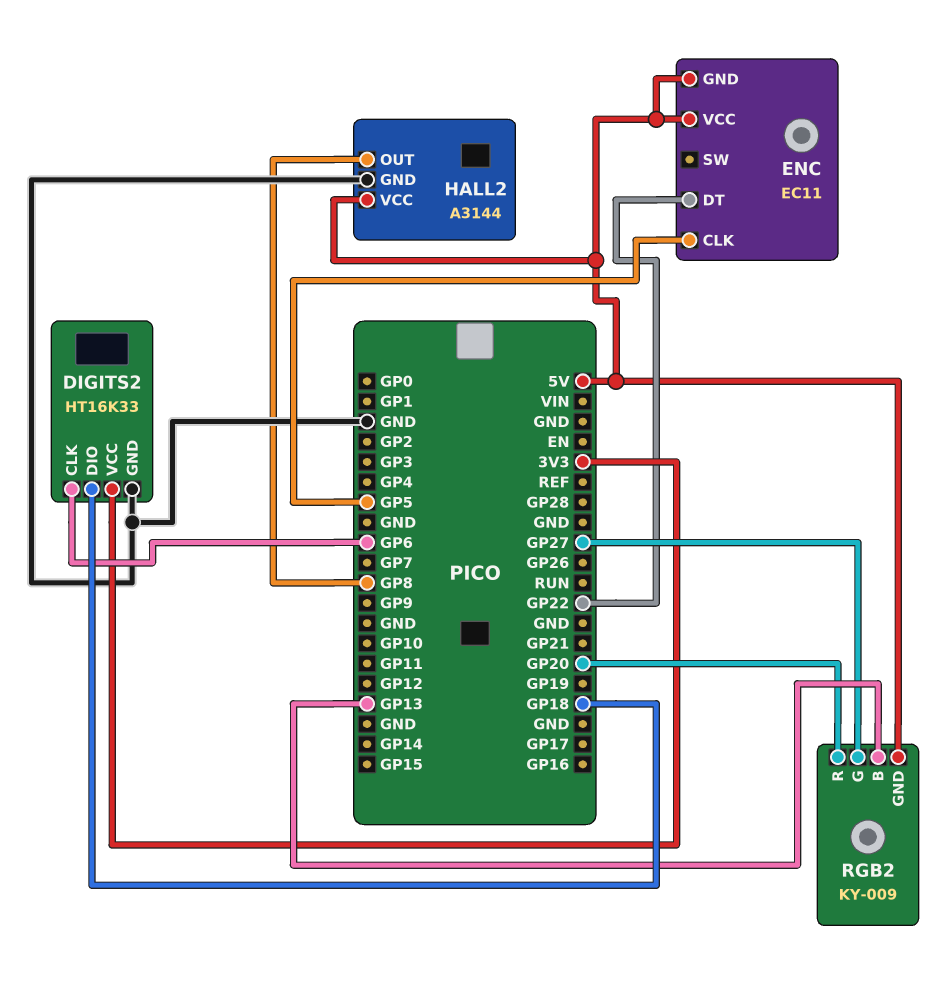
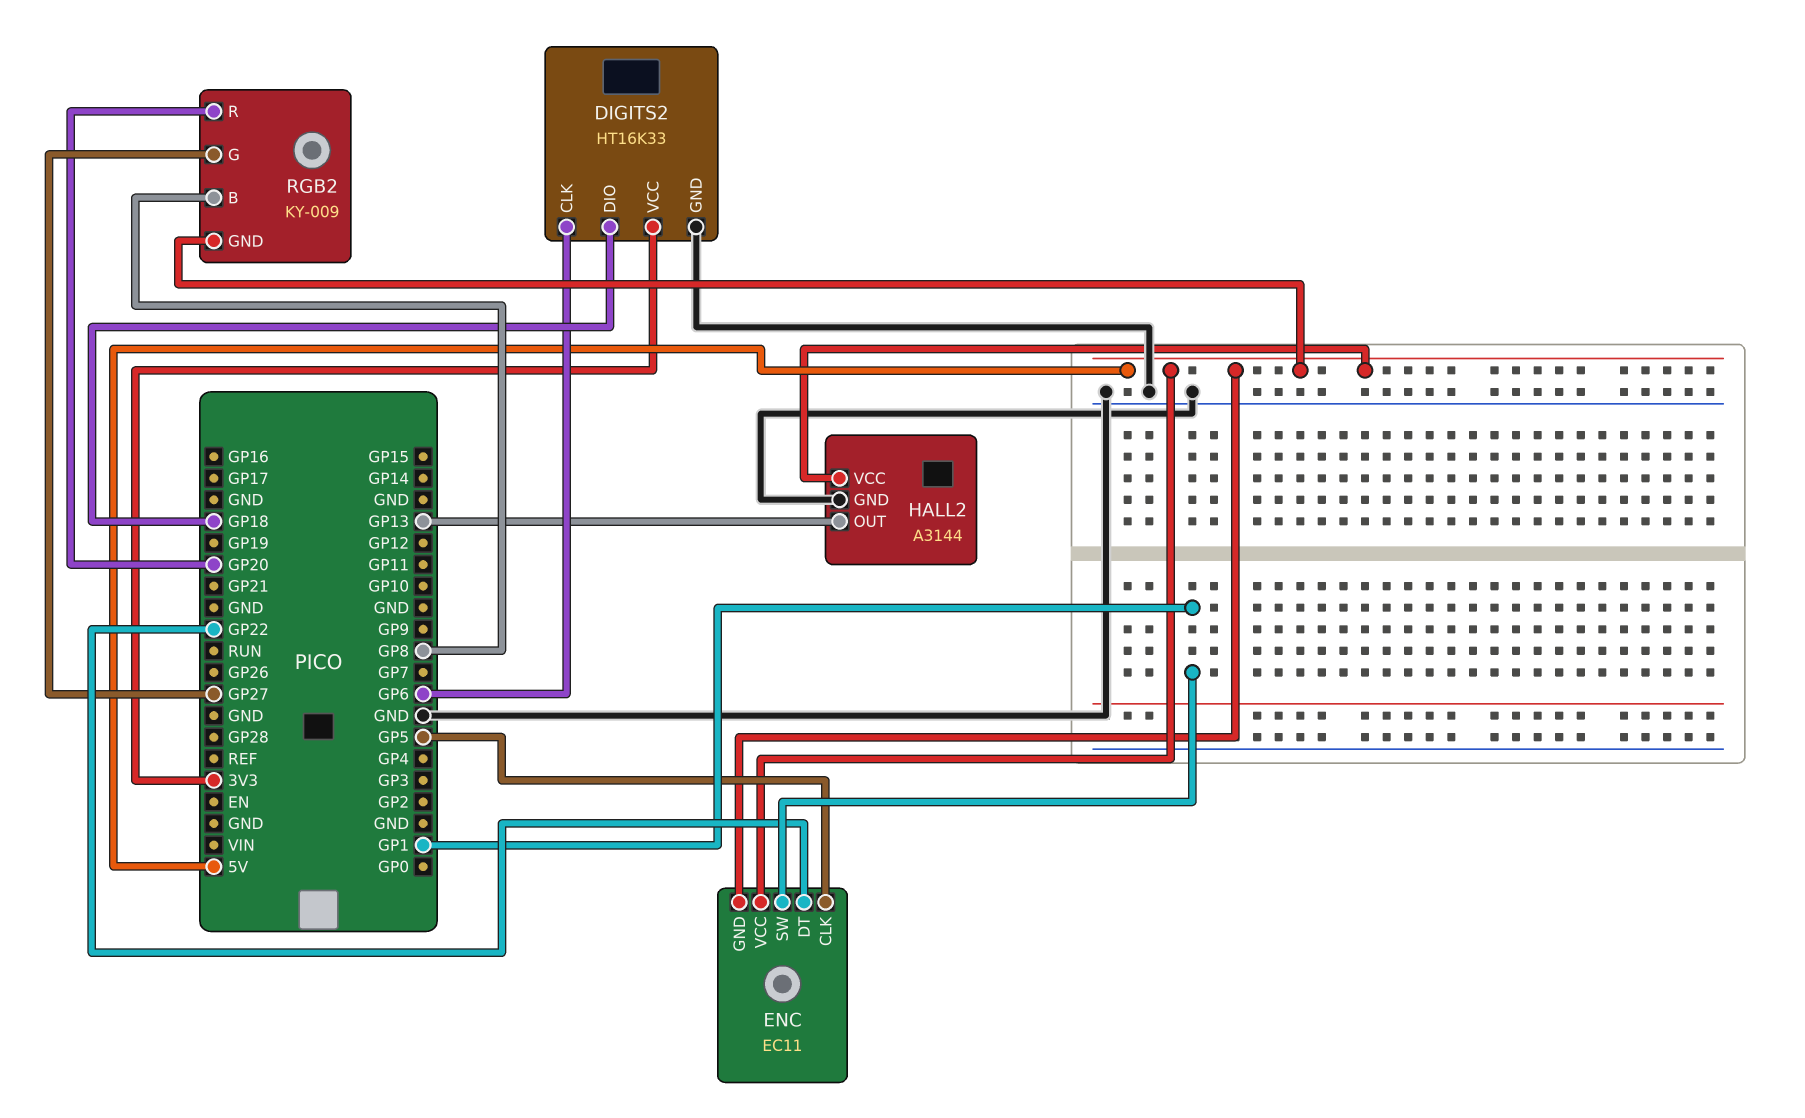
ENC pin SW: none -> GP1
HALL2 pin OUT: GP8 -> GP13
RGB2 pin B: GP13 -> GP8

